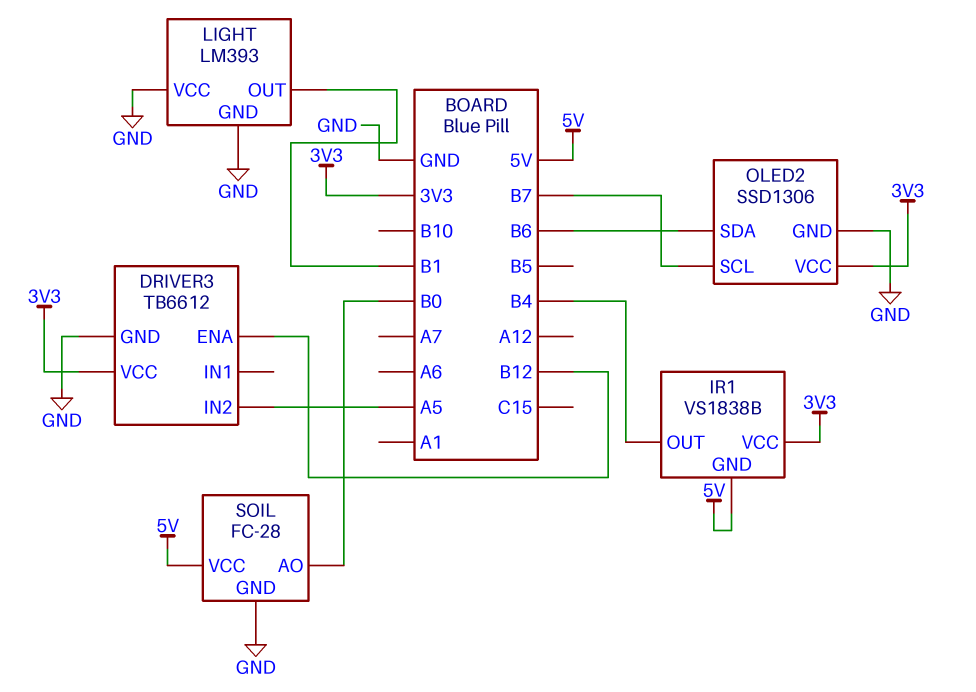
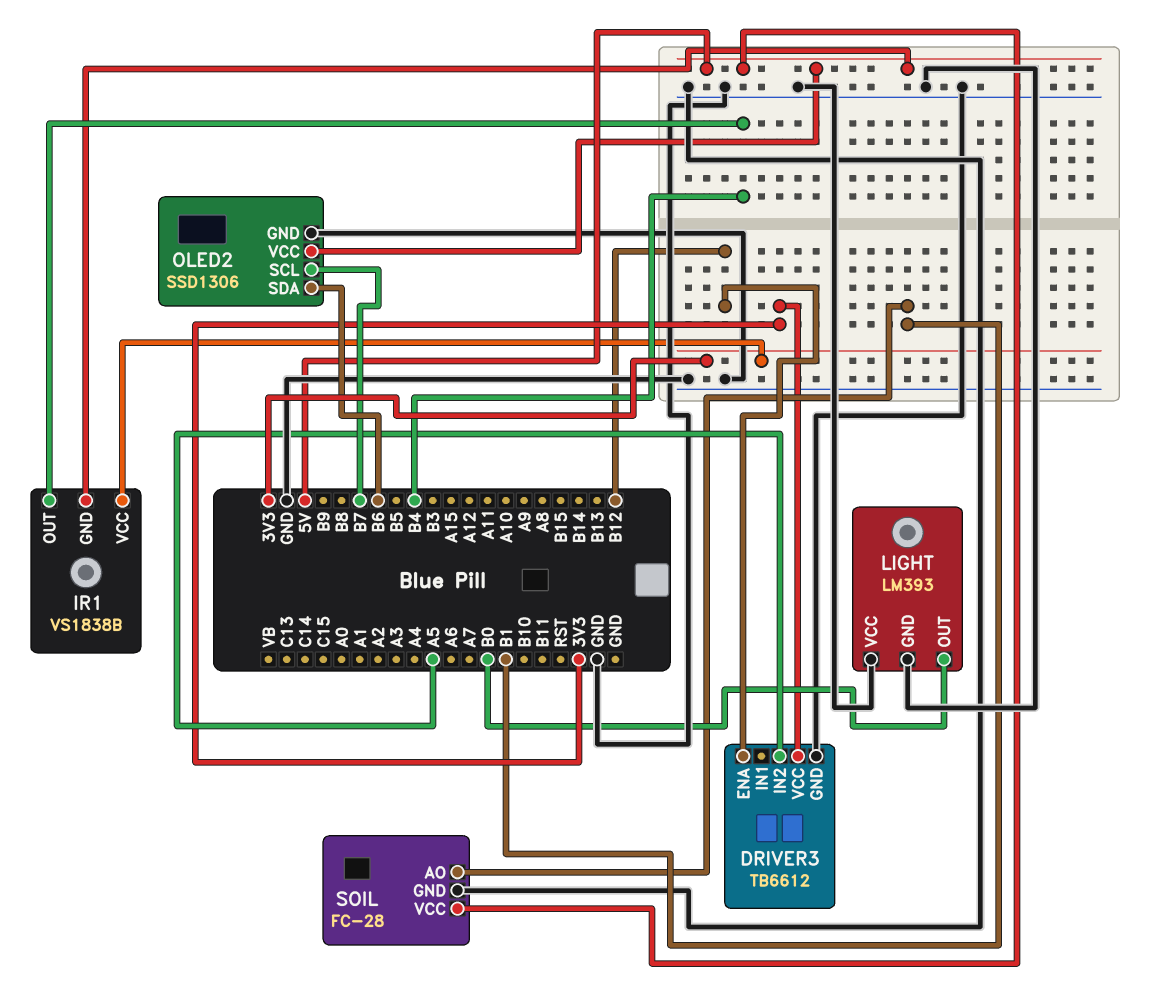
LIGHT pin OUT: B1 -> B0
OLED2 pin VCC: 3V3 -> 5V
SOIL pin AO: B0 -> B1

